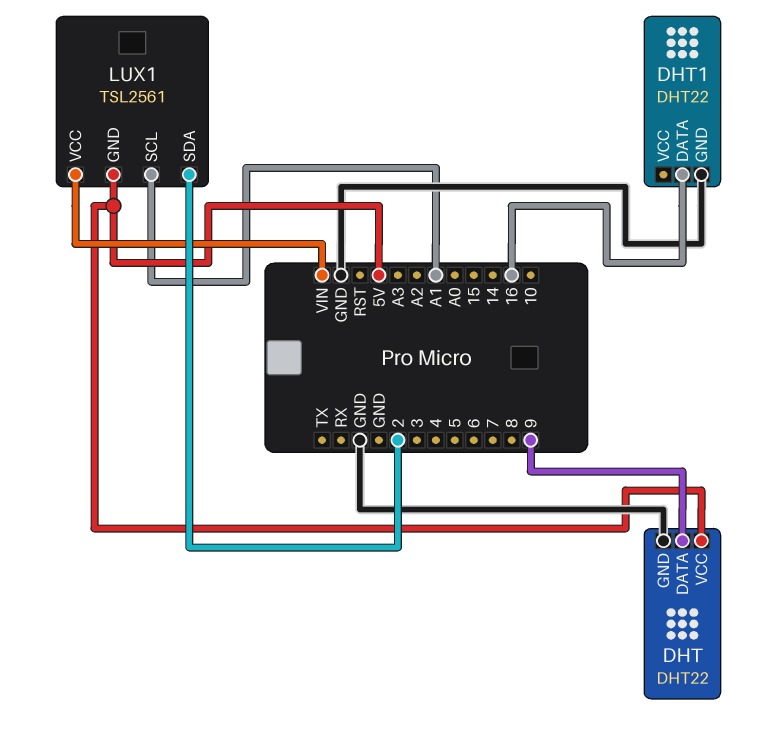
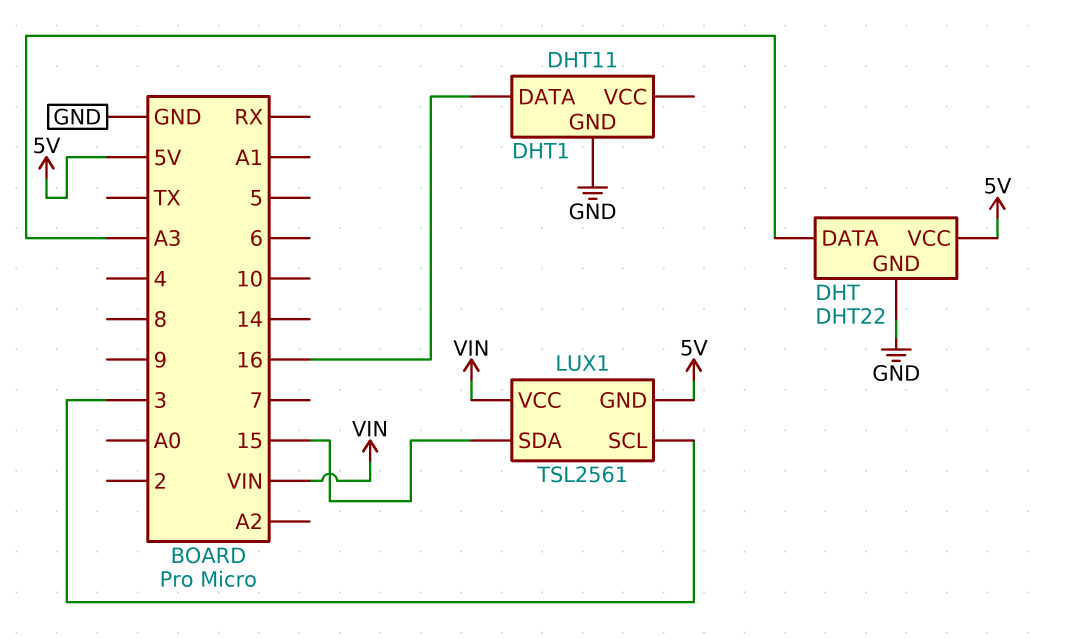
DHT pin DATA: 9 -> A3
DHT1: DHT22 -> DHT11
LUX1 pin SCL: A1 -> 3
LUX1 pin SDA: 2 -> 15

